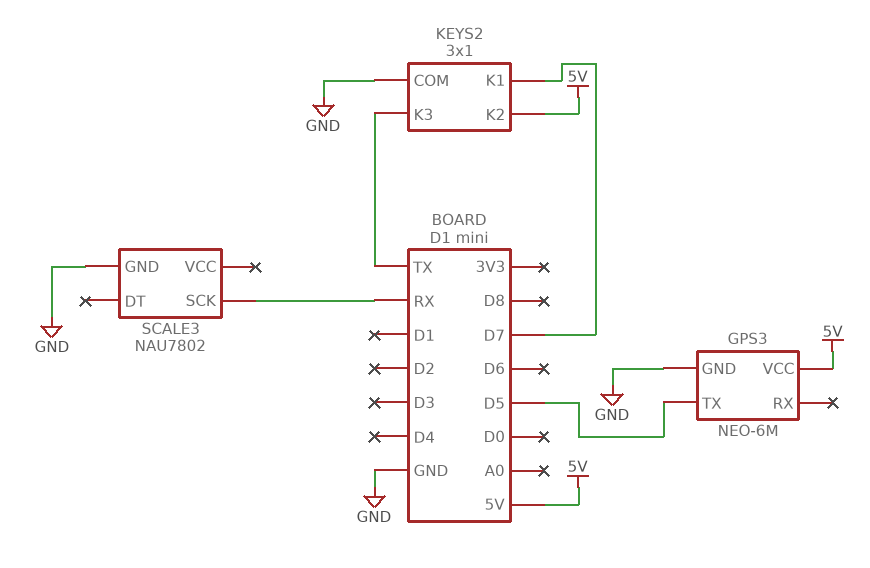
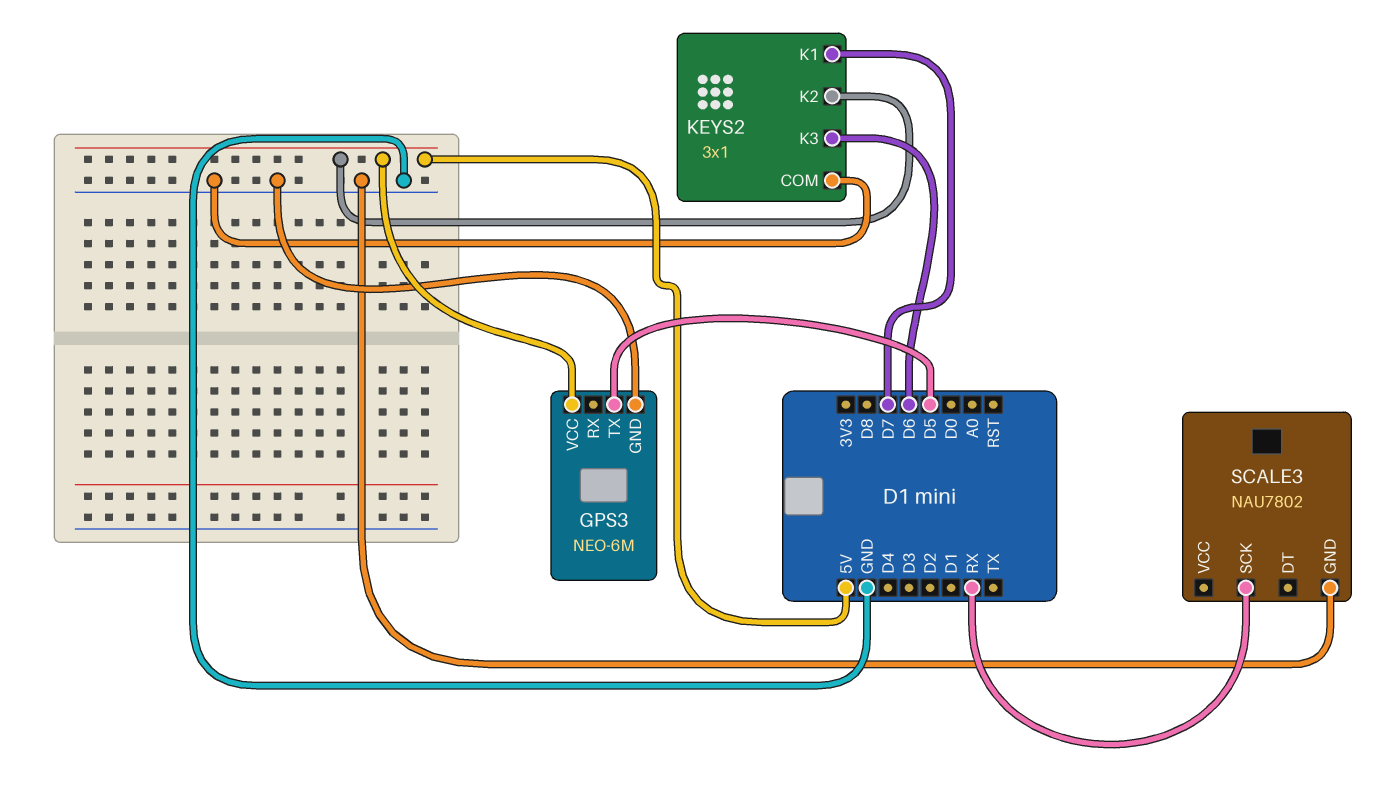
KEYS2 pin K3: TX -> D6

